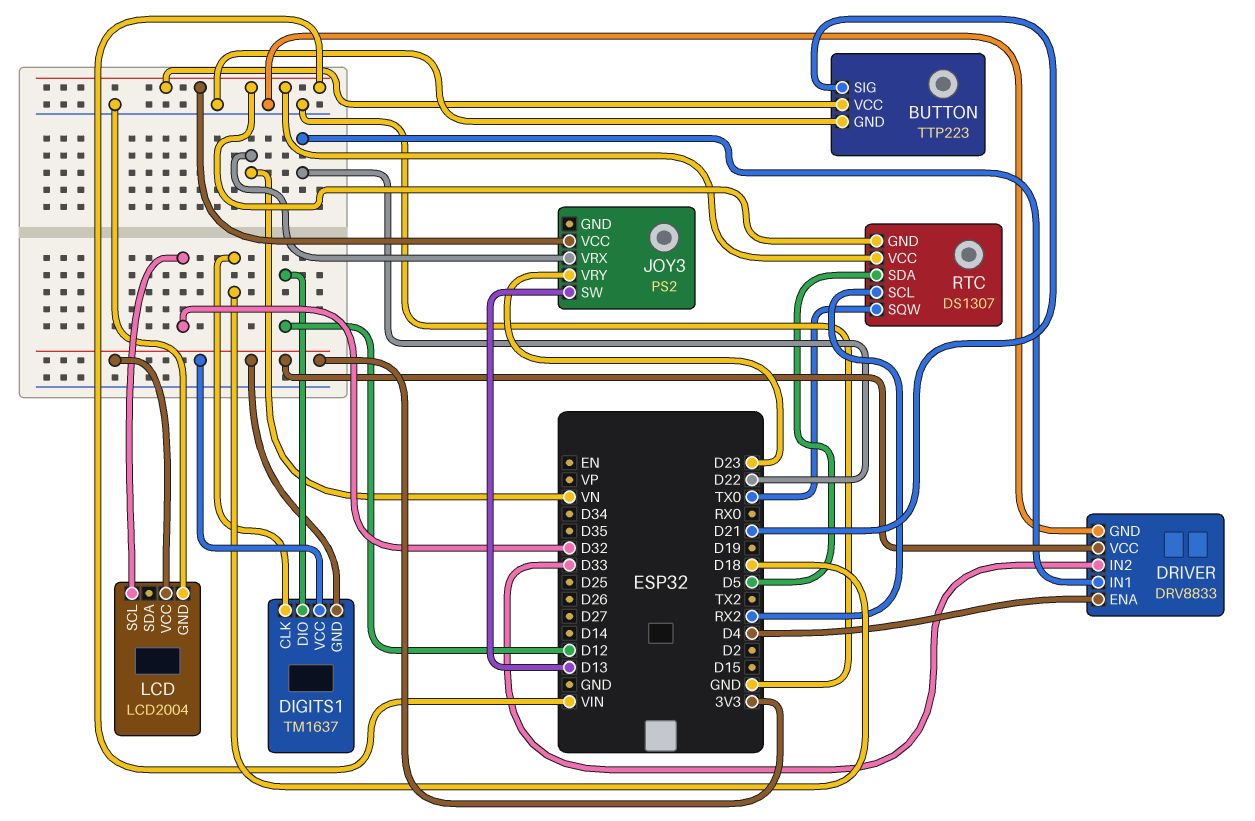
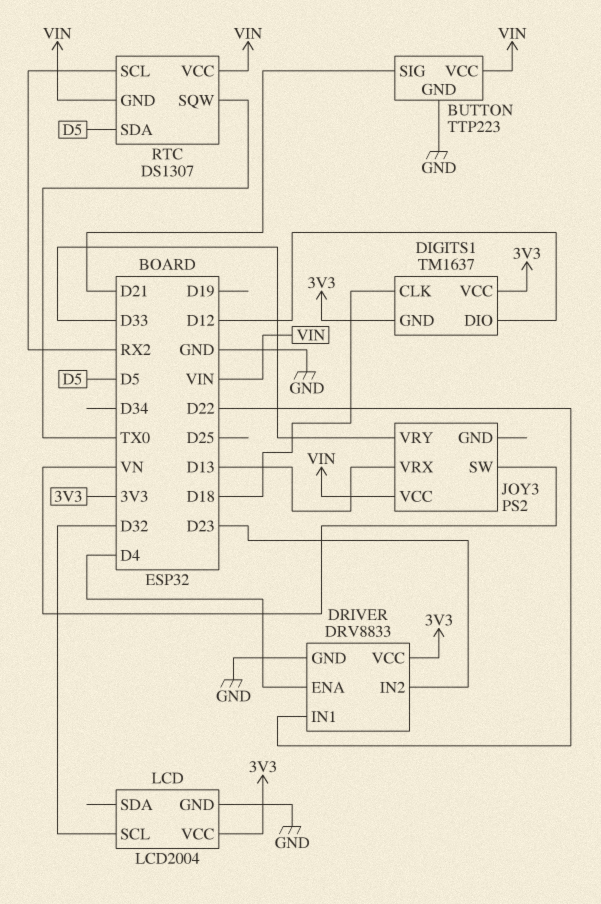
DRIVER pin IN2: D33 -> D23
JOY3 pin SW: D13 -> VN
JOY3 pin VRX: VN -> D13
JOY3 pin VRY: D23 -> D33

